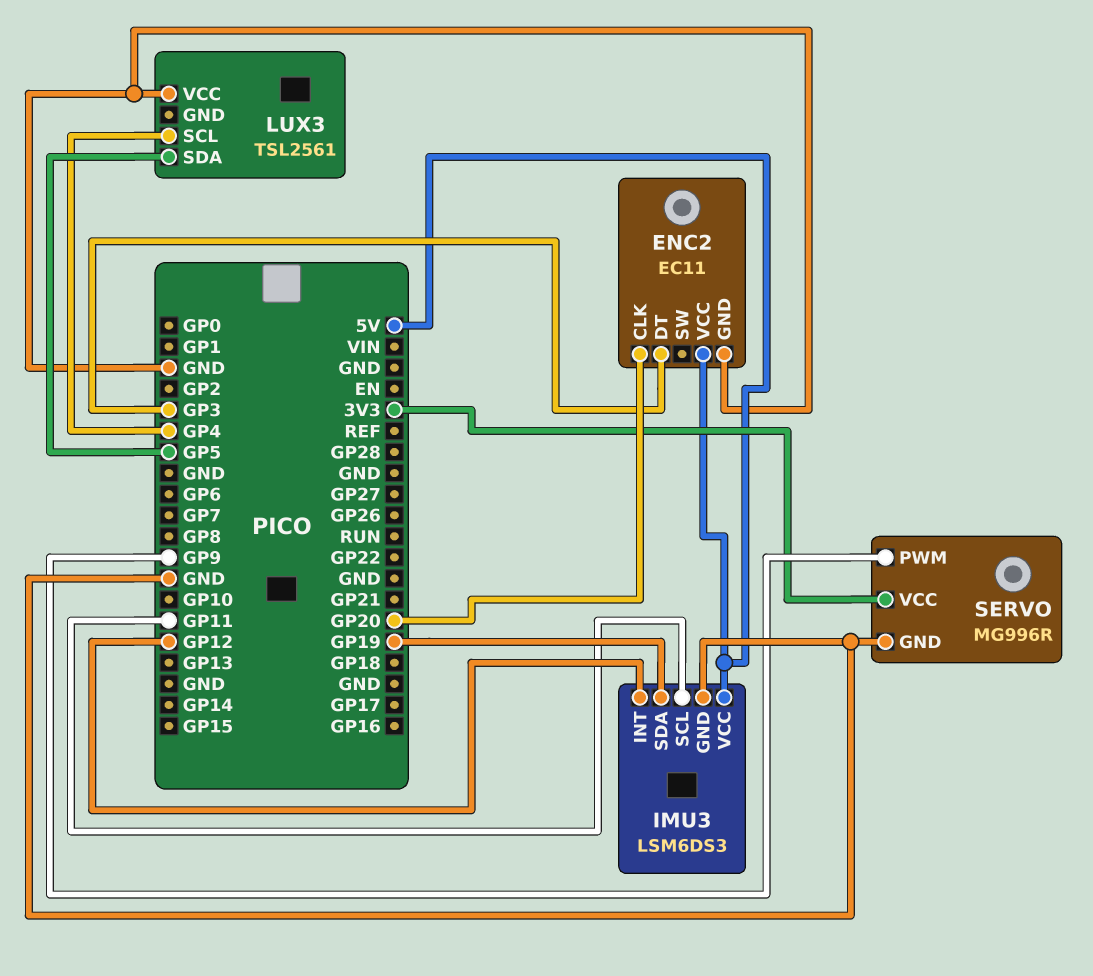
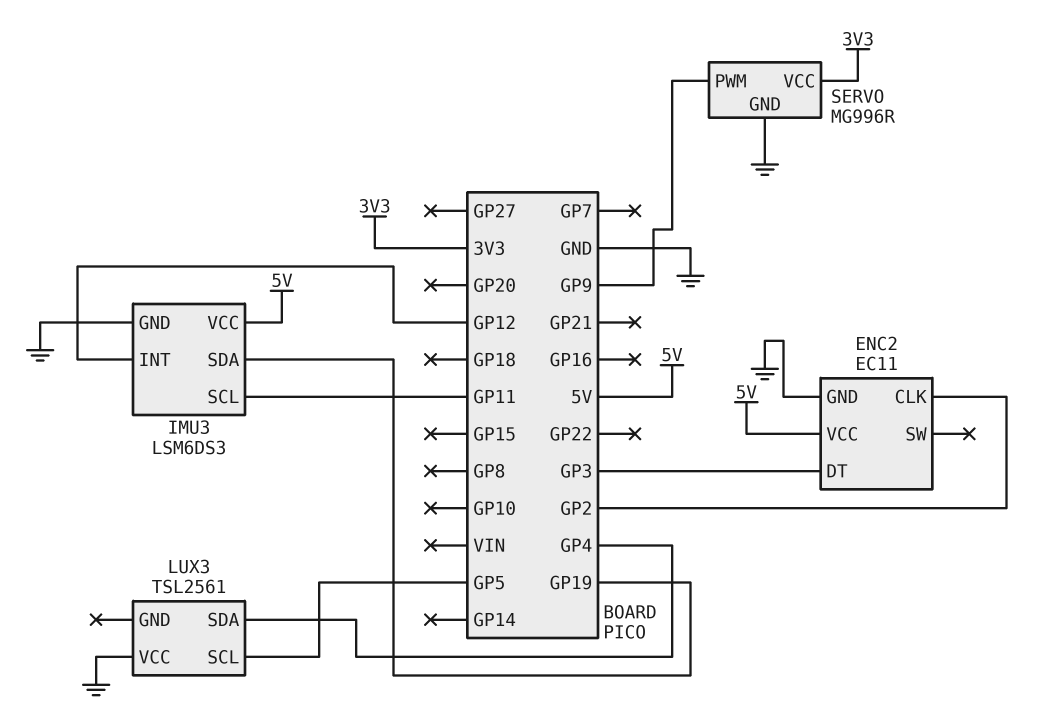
ENC2 pin CLK: GP20 -> GP2
LUX3 pin SCL: GP4 -> GP5
LUX3 pin SDA: GP5 -> GP4

